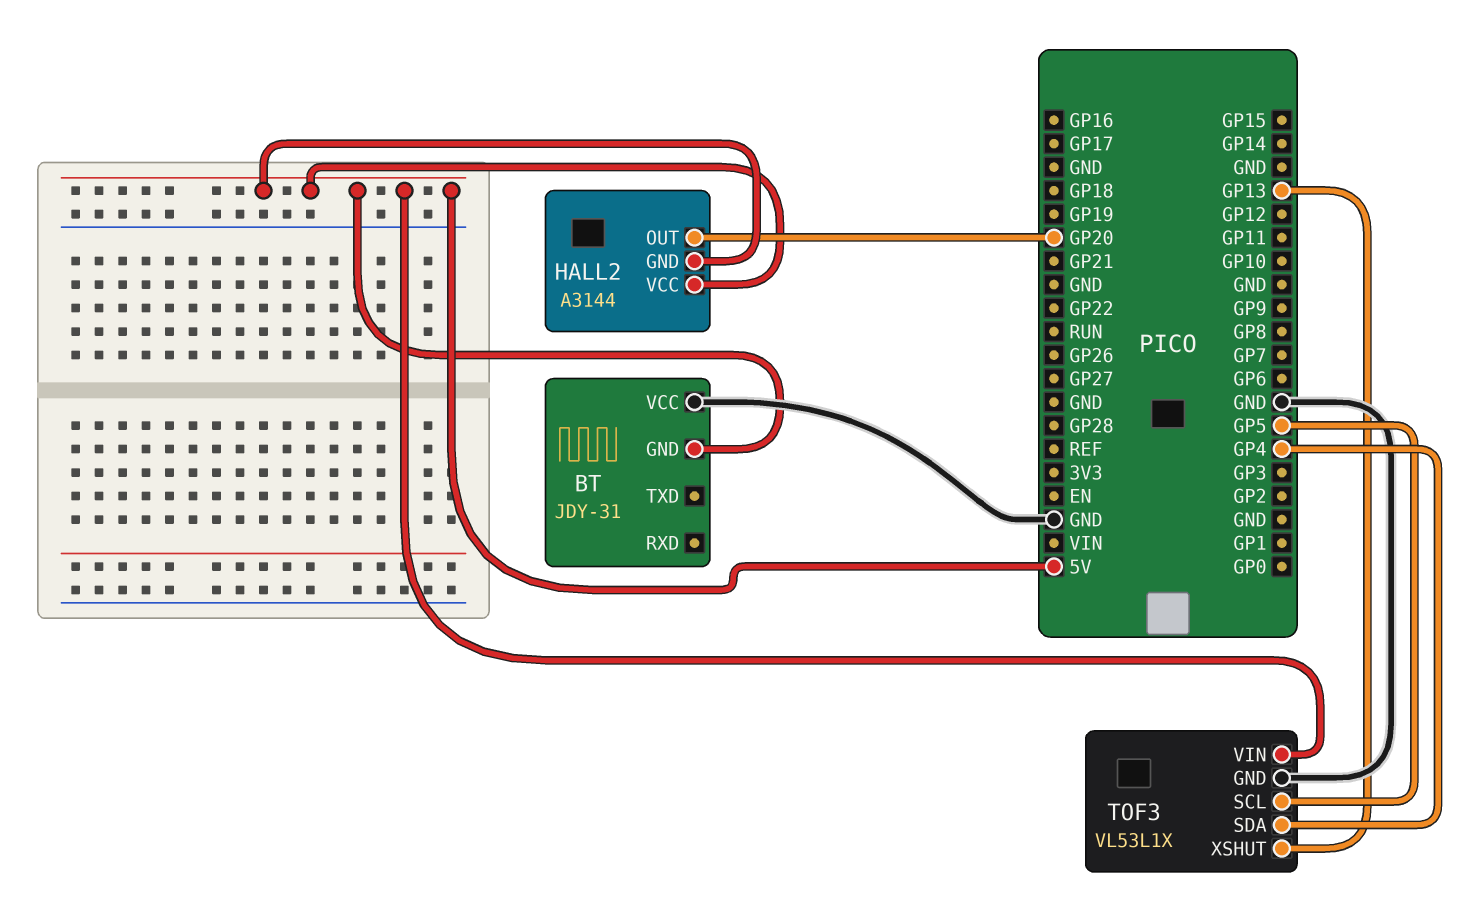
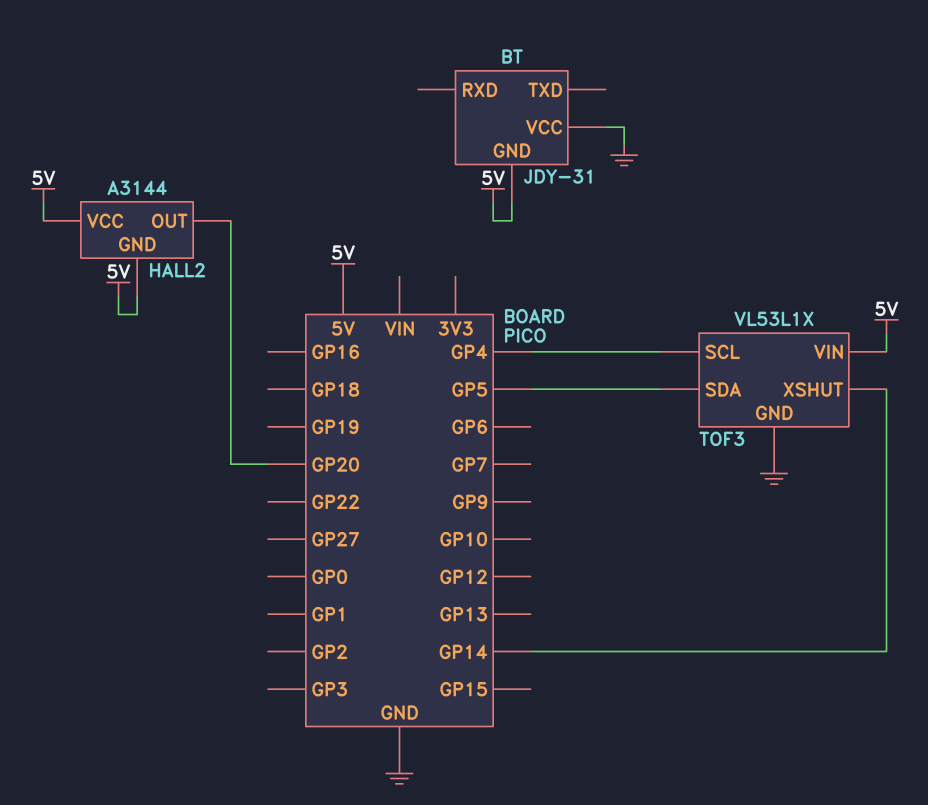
TOF3 pin SCL: GP5 -> GP4
TOF3 pin SDA: GP4 -> GP5
TOF3 pin XSHUT: GP13 -> GP14

